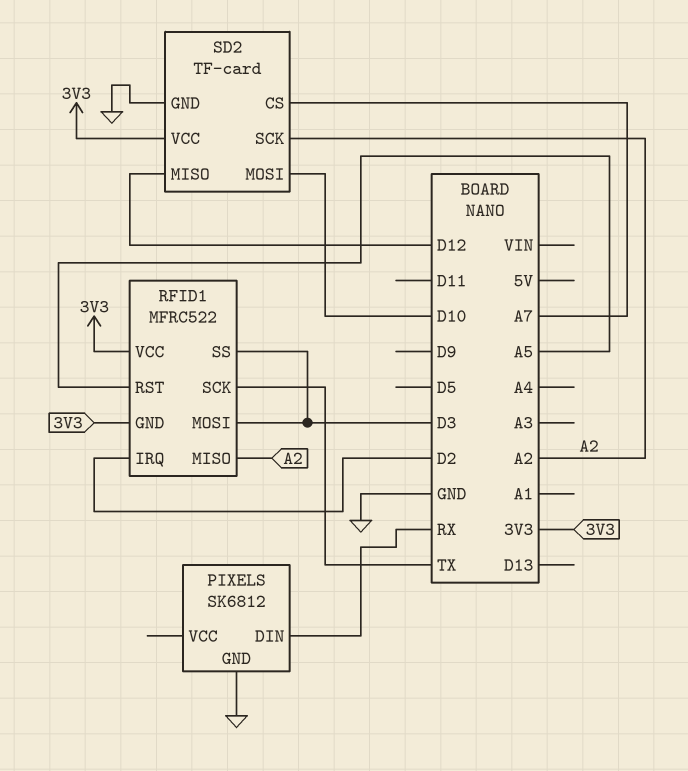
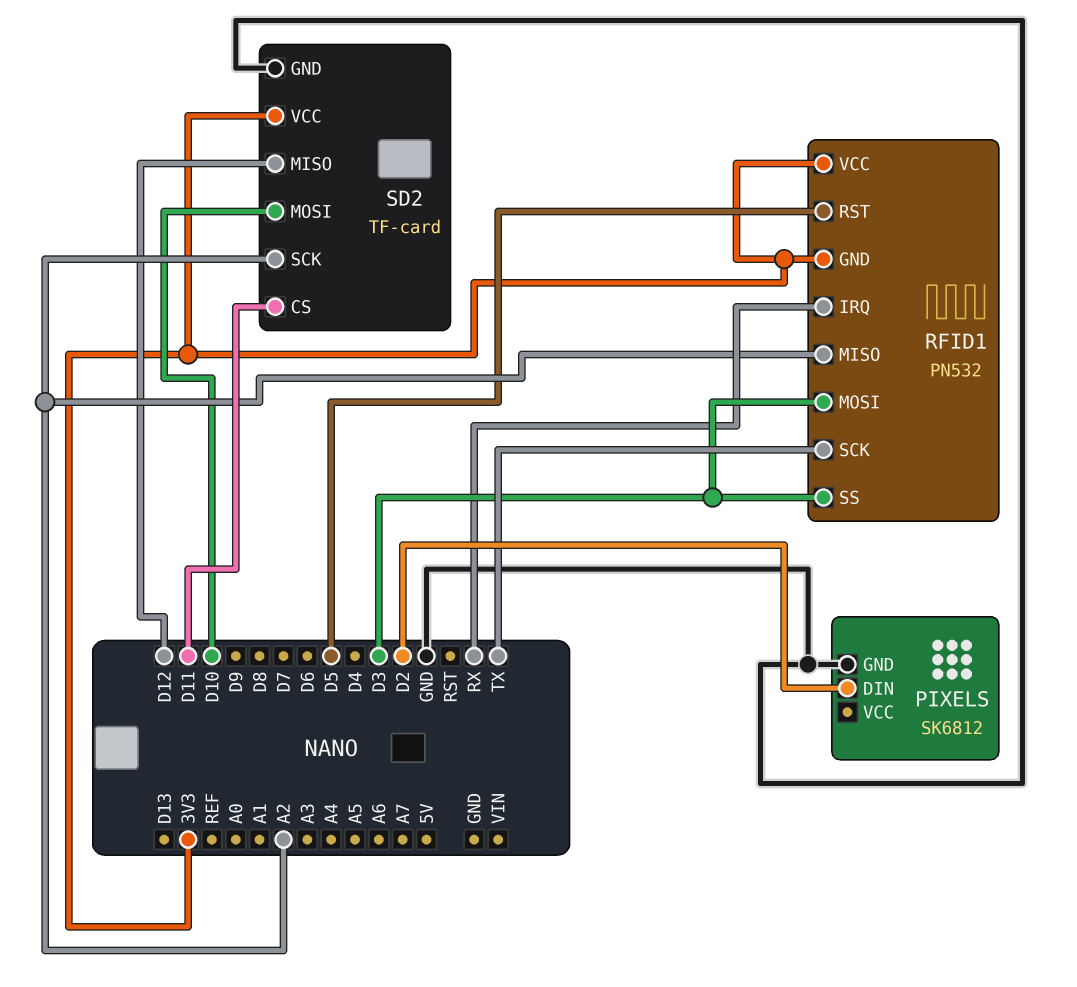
PIXELS pin DIN: RX -> D2
RFID1: MFRC522 -> PN532
RFID1 pin IRQ: D2 -> RX
RFID1 pin RST: A5 -> D5
SD2 pin CS: A7 -> D11

